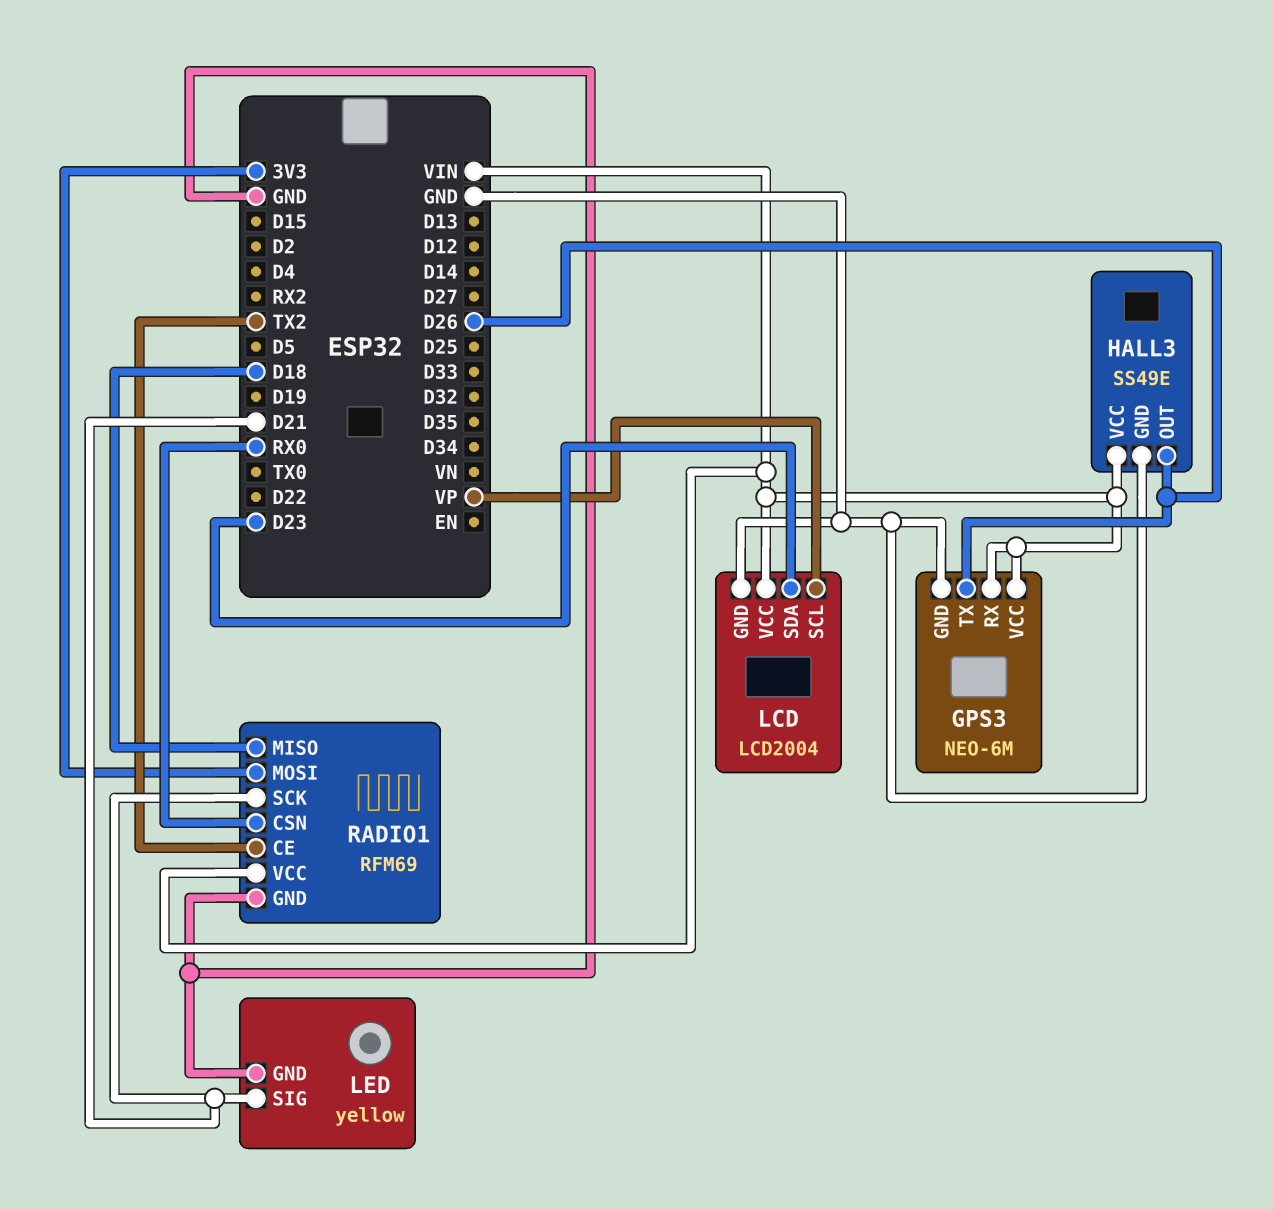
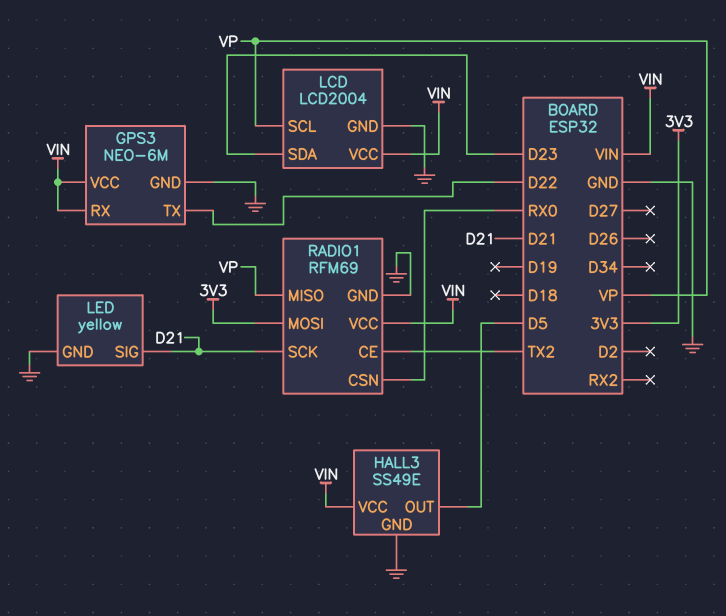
GPS3 pin TX: D26 -> D22
HALL3 pin OUT: D26 -> D5
RADIO1 pin MISO: D18 -> VP

